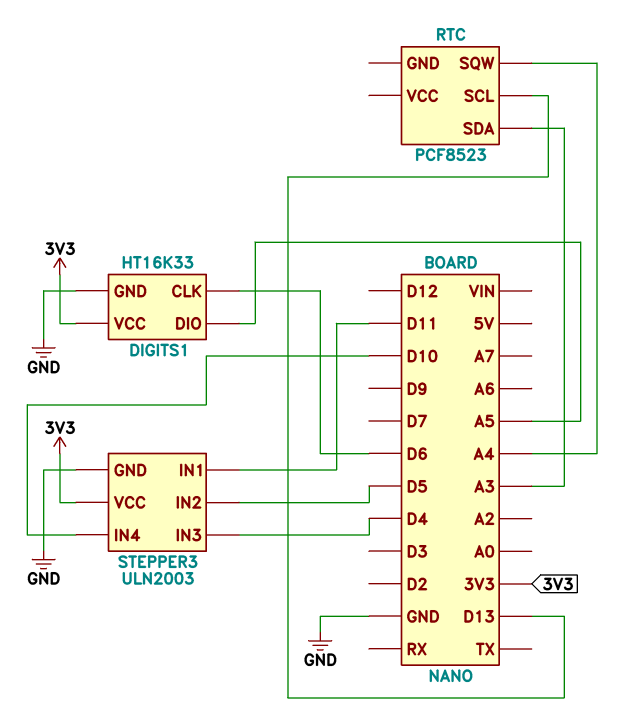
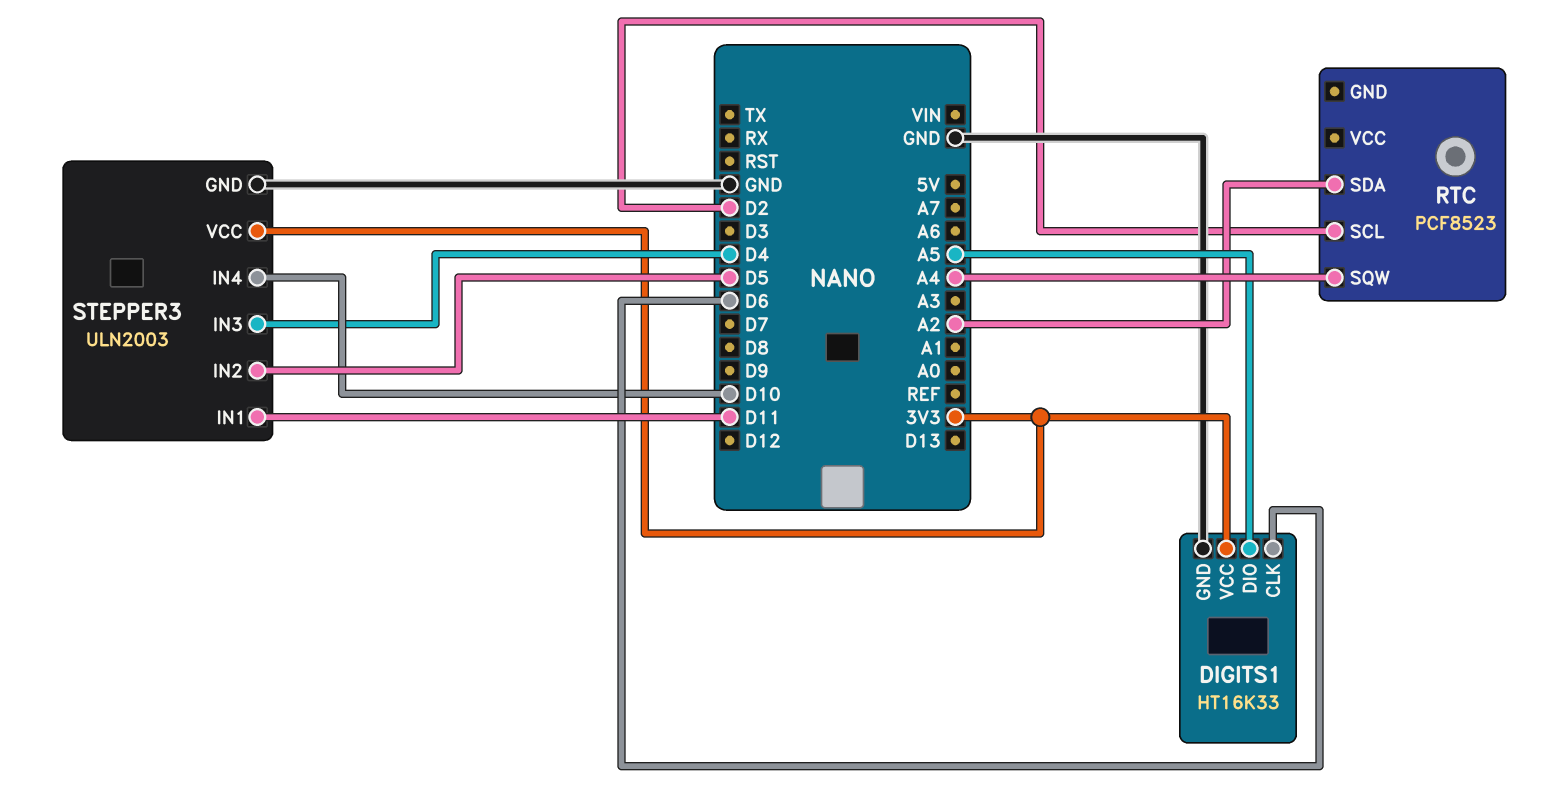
RTC pin SCL: D13 -> D2
RTC pin SDA: A3 -> A2

